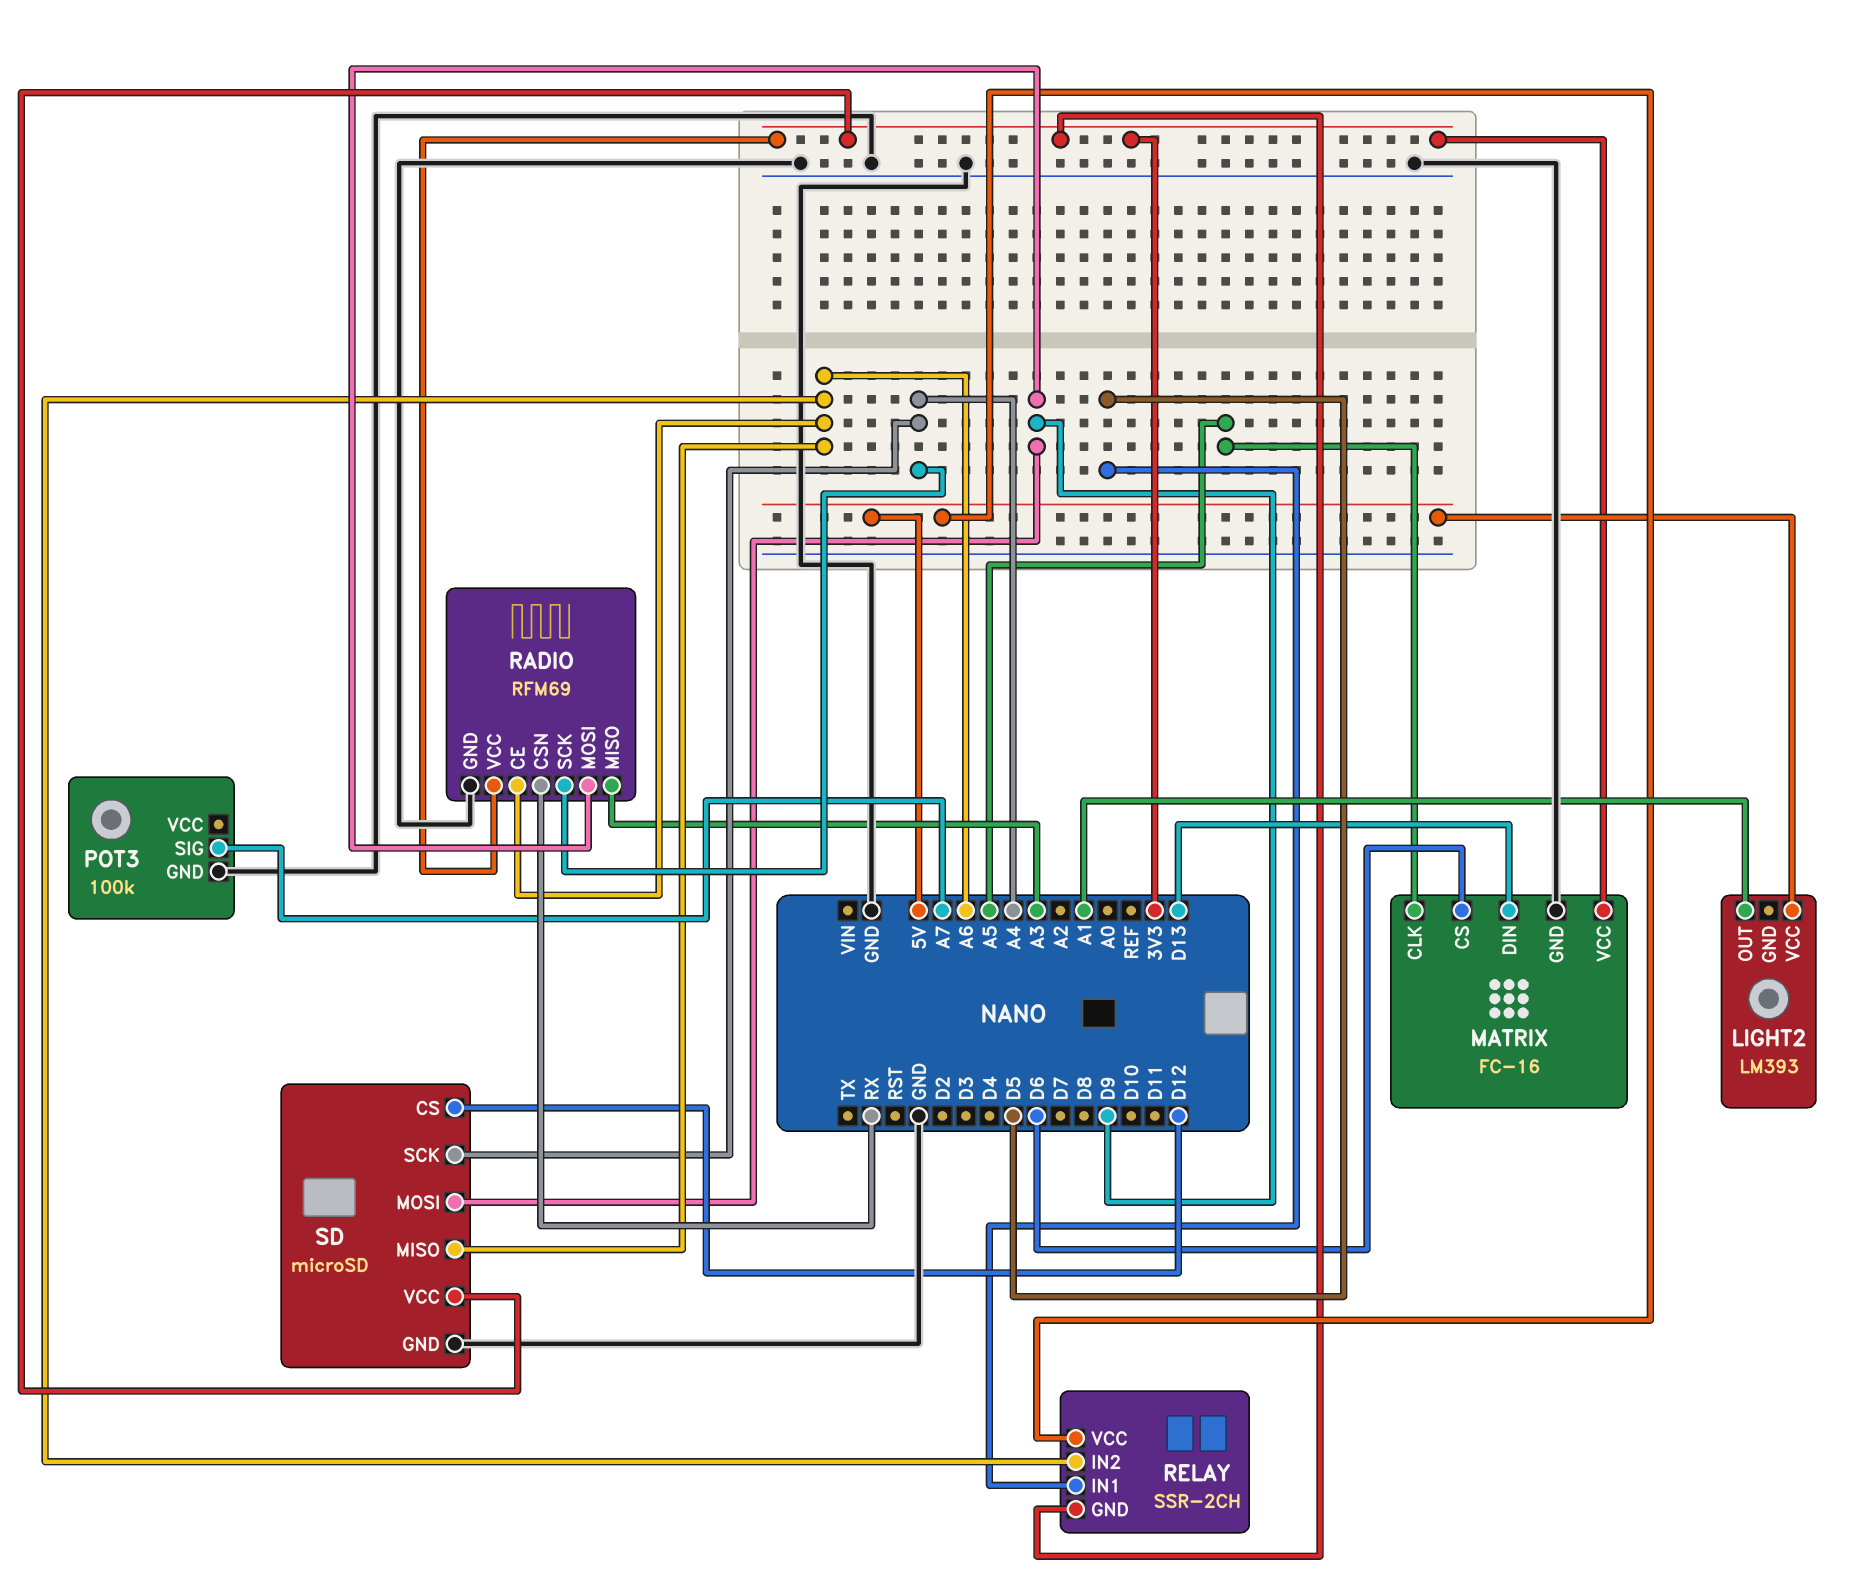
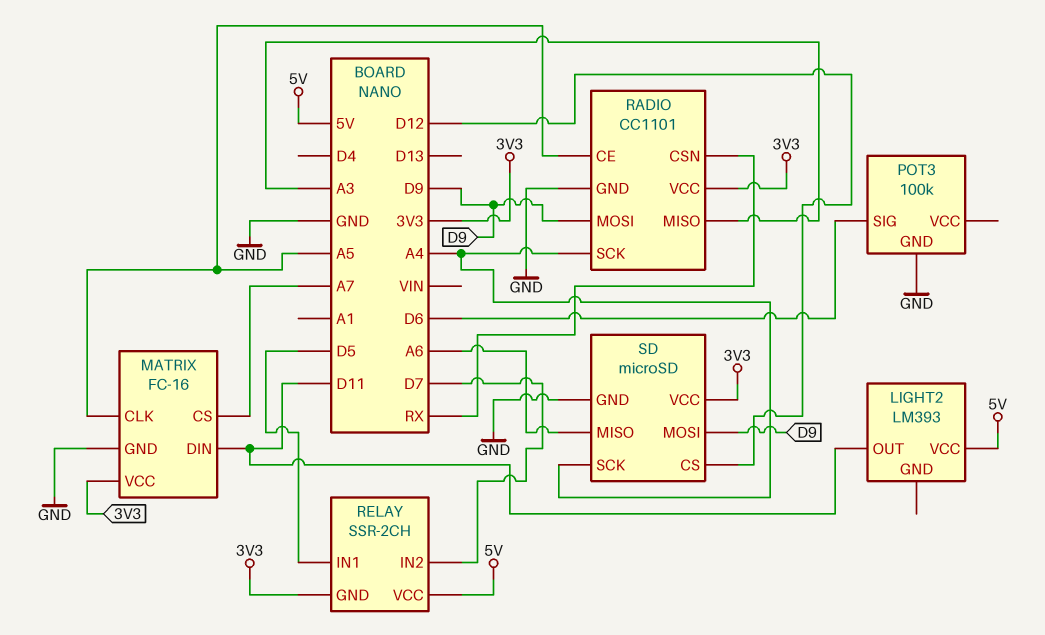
LIGHT2 pin OUT: A1 -> D11
MATRIX pin CS: D6 -> A7
MATRIX pin DIN: D13 -> D11
POT3 pin SIG: A7 -> D6
RADIO: RFM69 -> CC1101
RADIO pin CE: A6 -> A5
RELAY pin IN2: A6 -> D7

